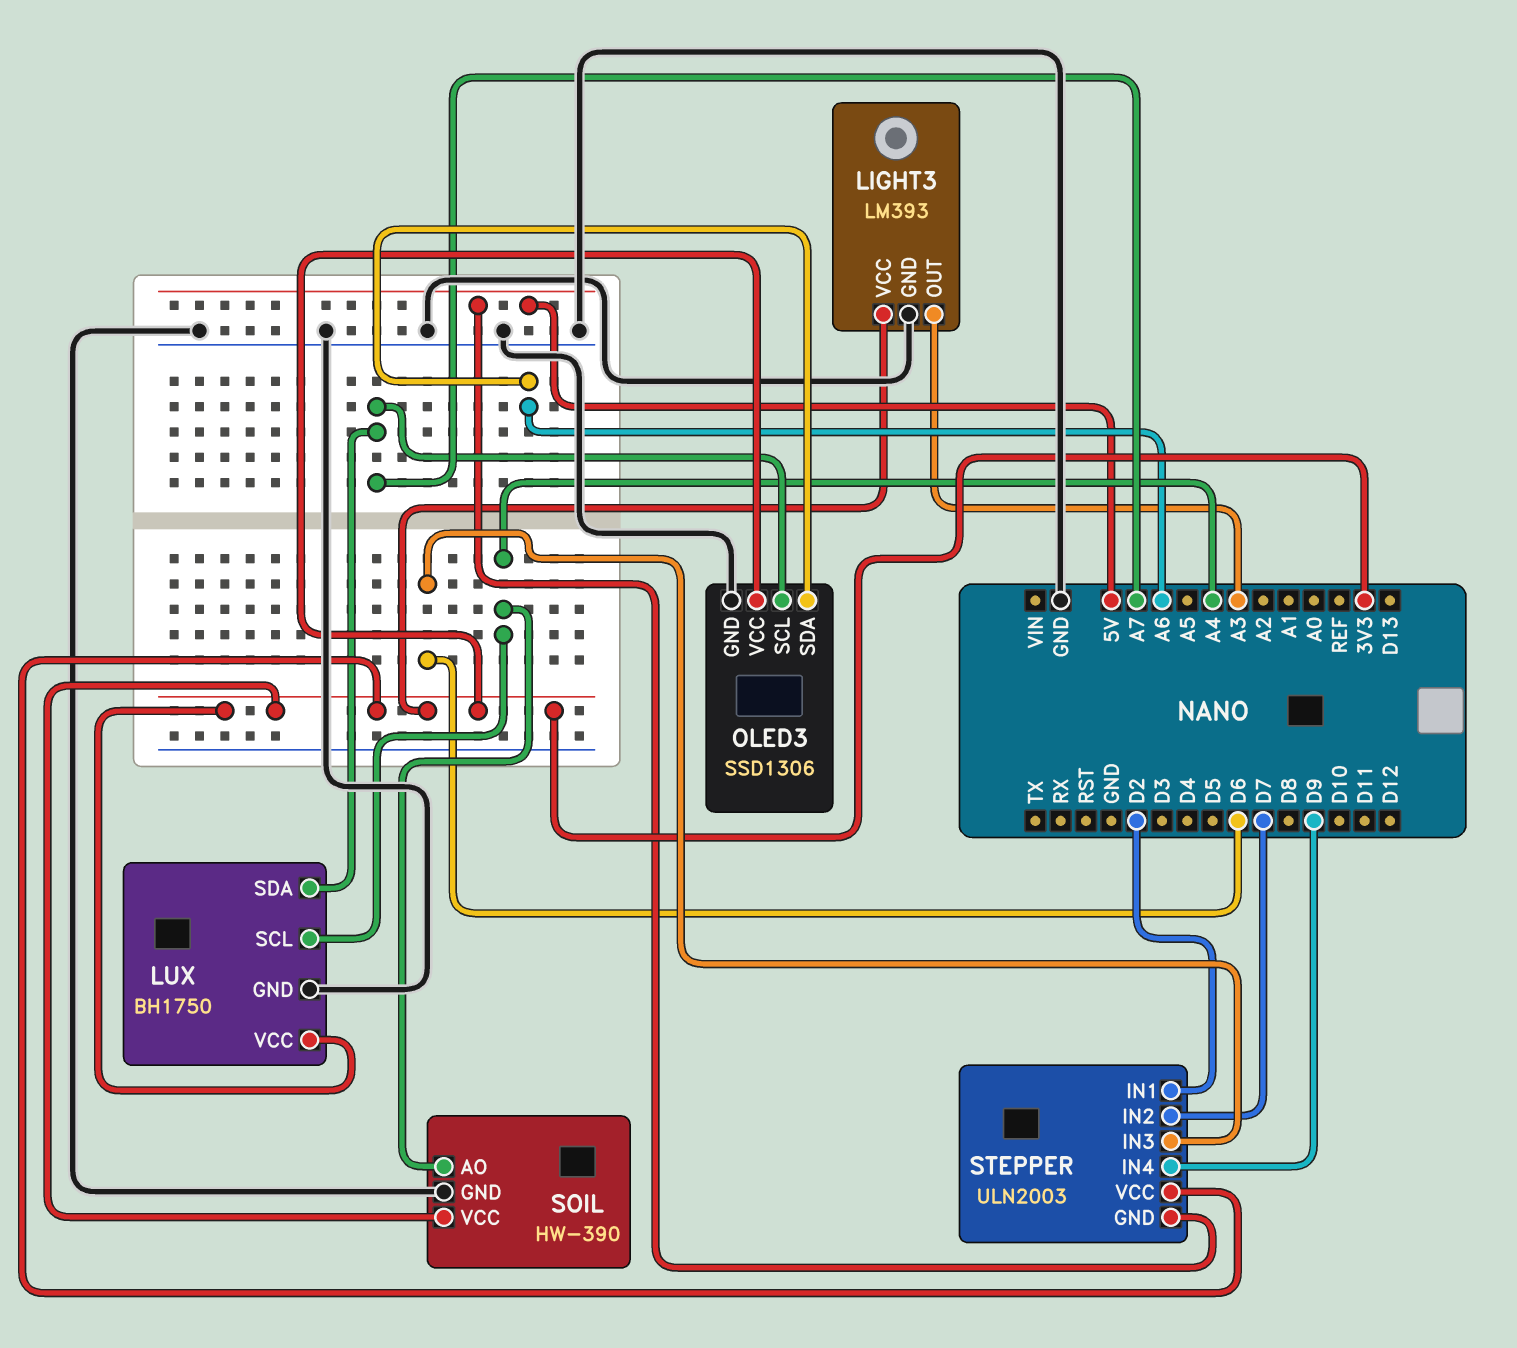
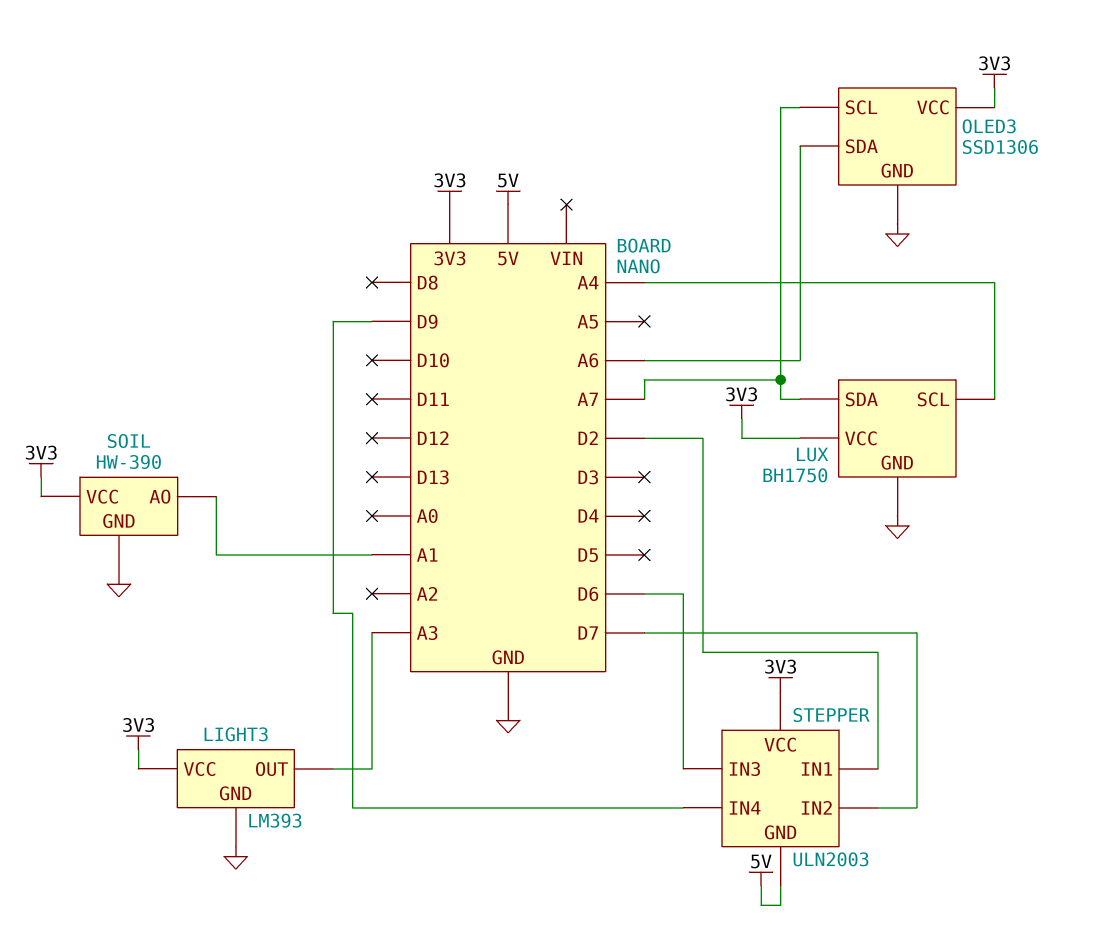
SOIL pin AO: A4 -> A1

